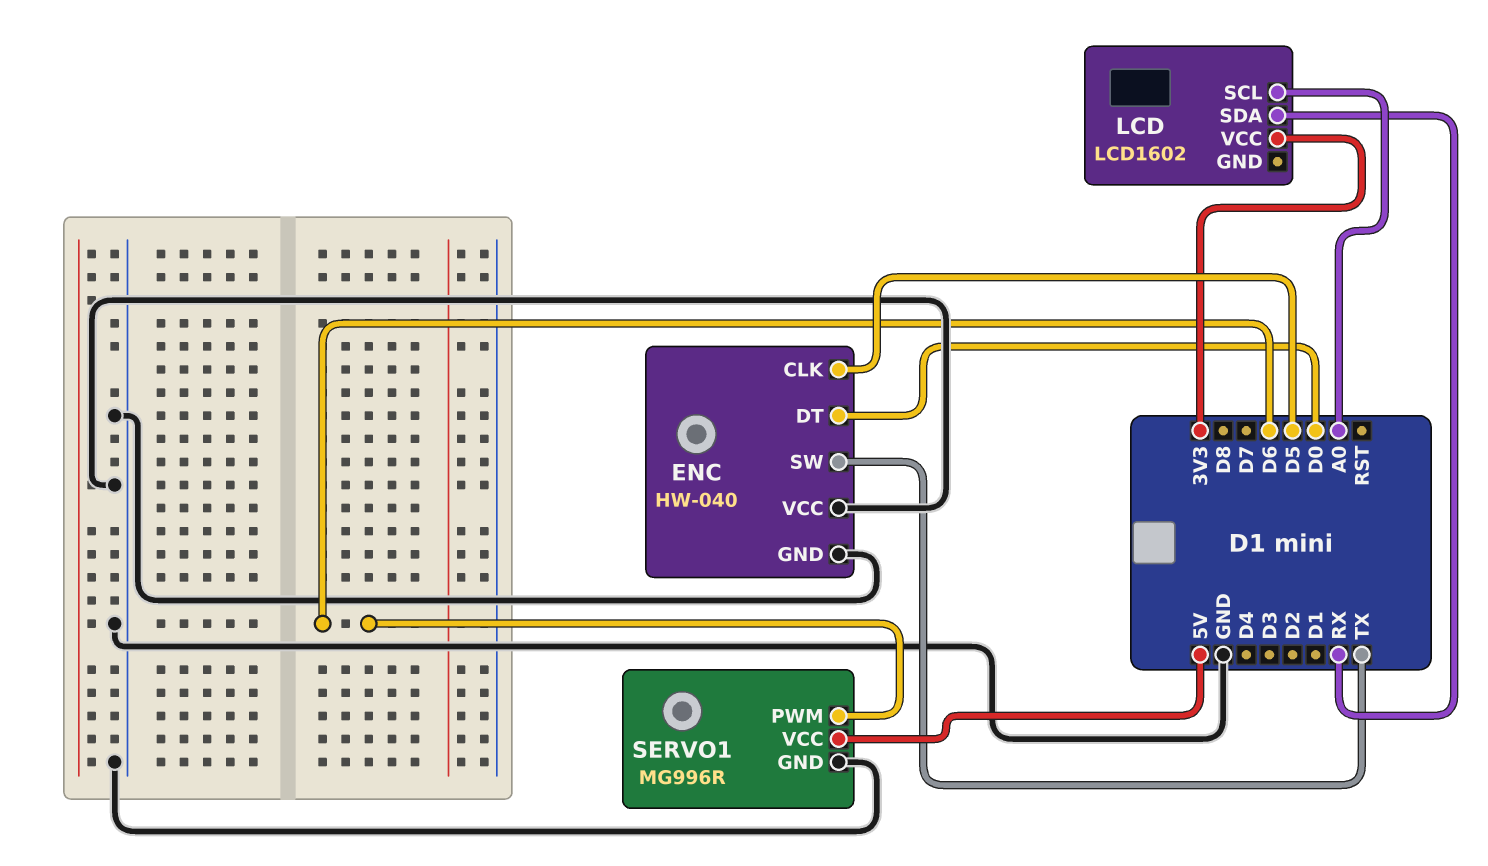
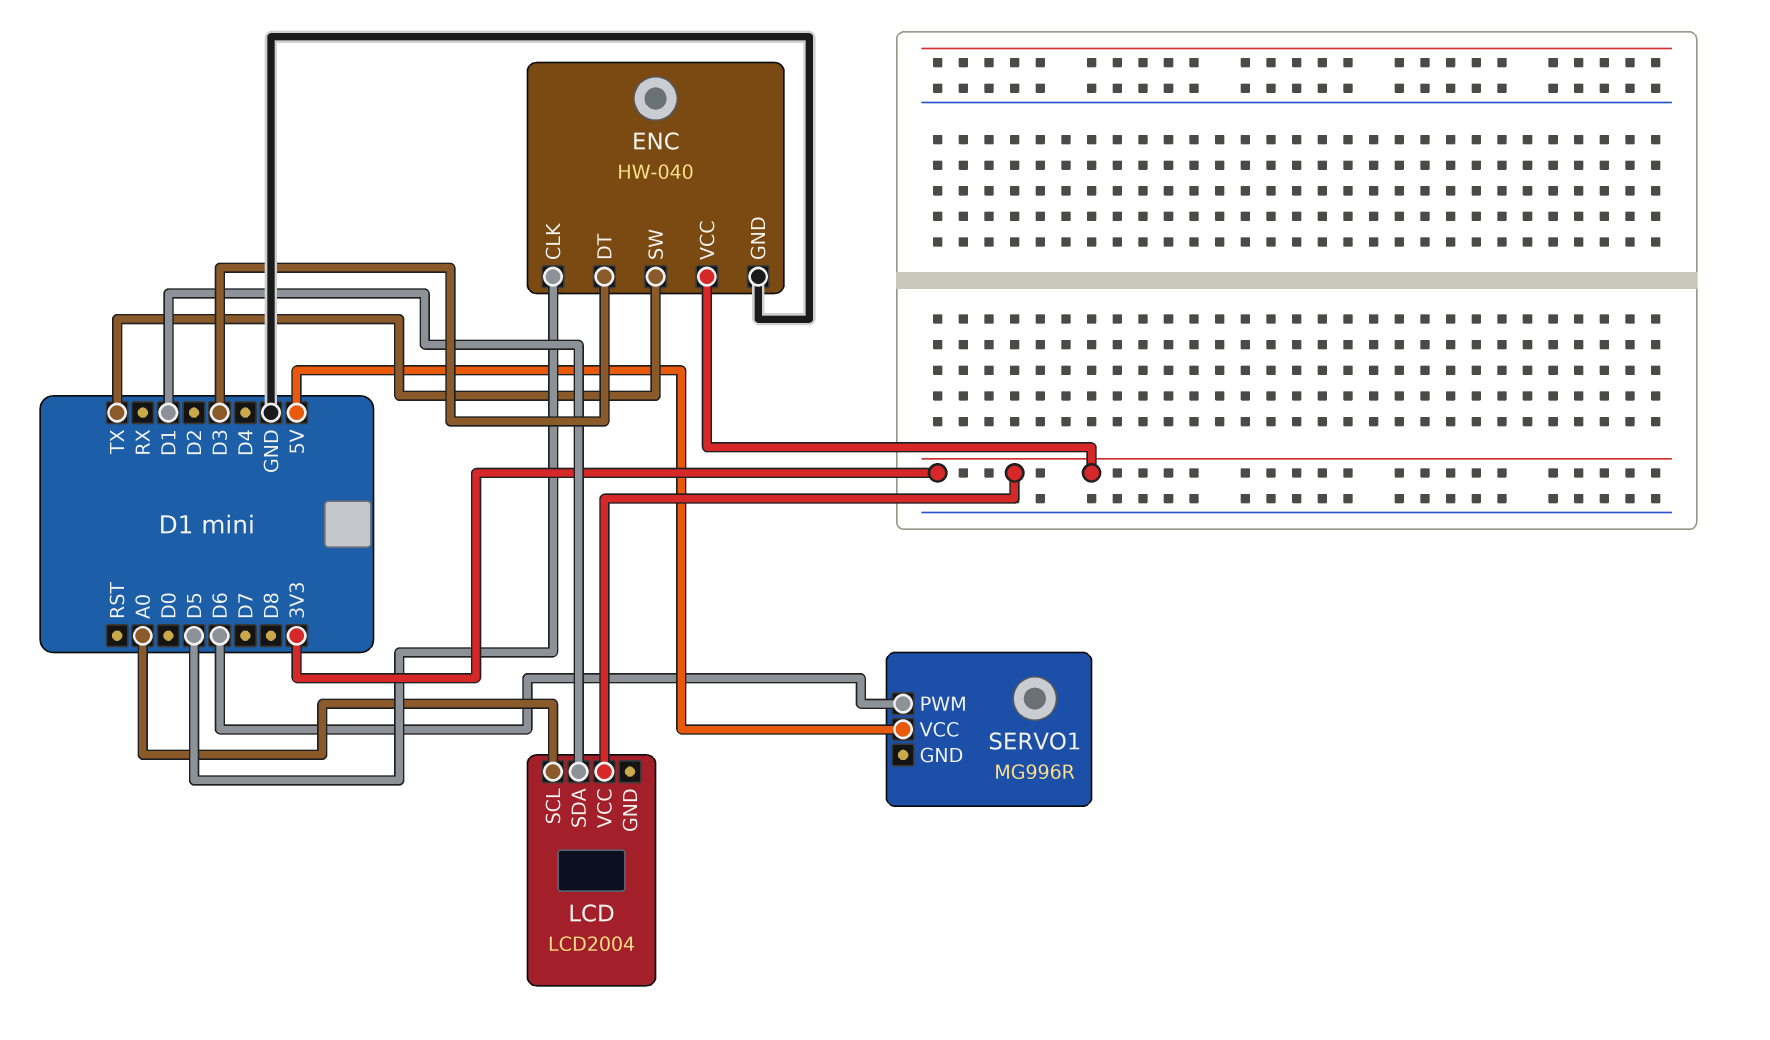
ENC pin DT: D0 -> D3
ENC pin VCC: GND -> 3V3
LCD: LCD1602 -> LCD2004
LCD pin SDA: RX -> D1
SERVO1 pin GND: GND -> none

